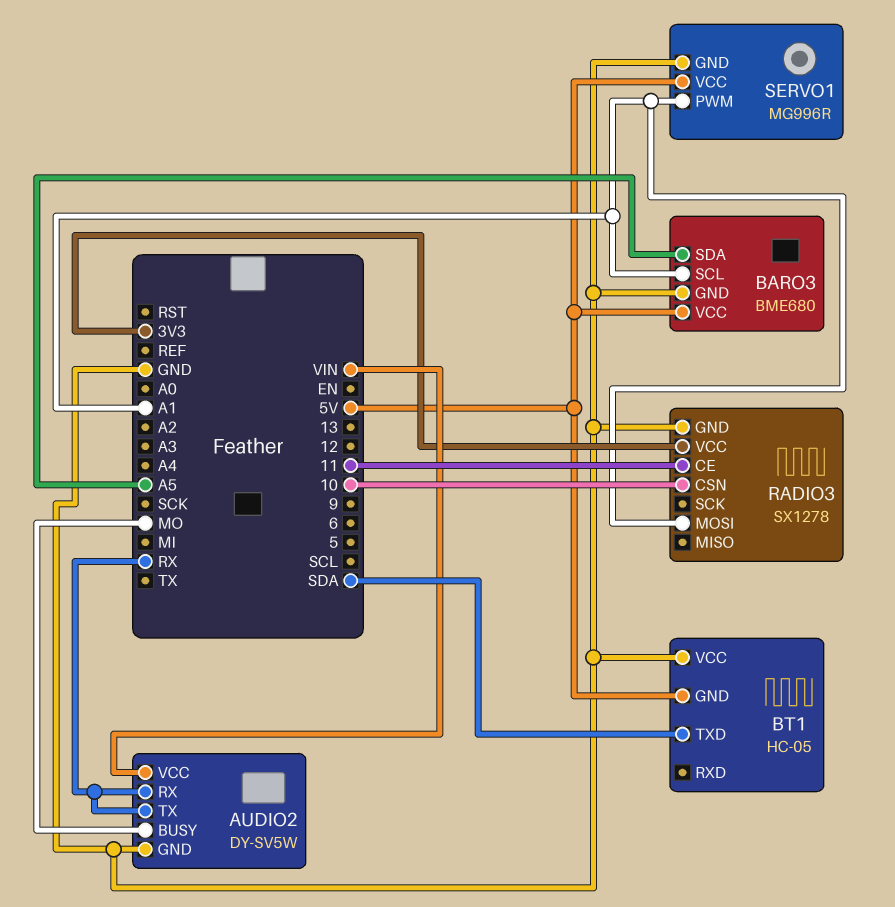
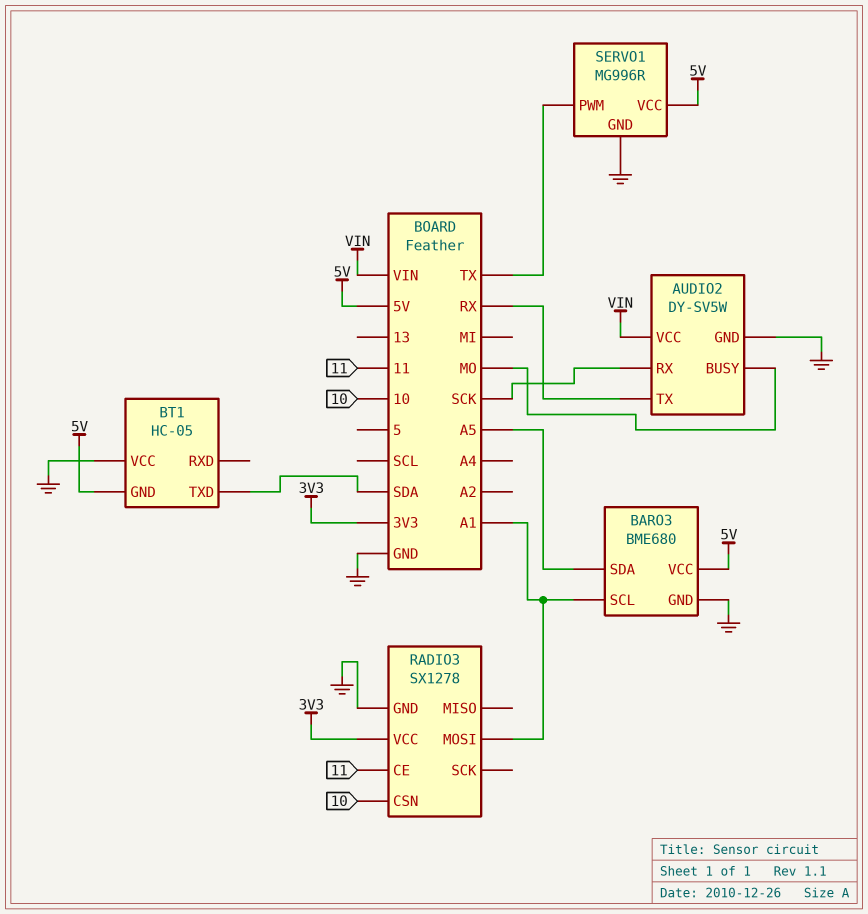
AUDIO2 pin RX: RX -> SCK
SERVO1 pin PWM: A1 -> TX

